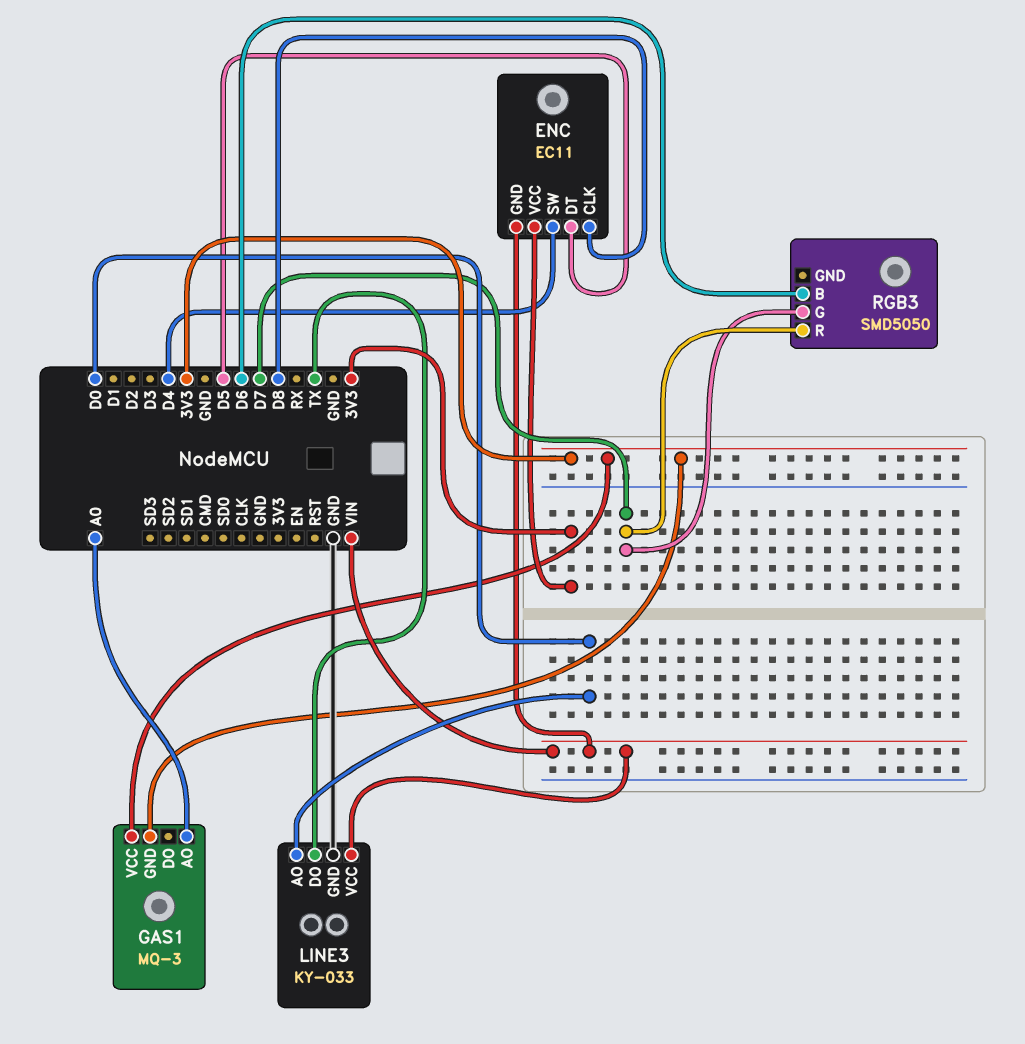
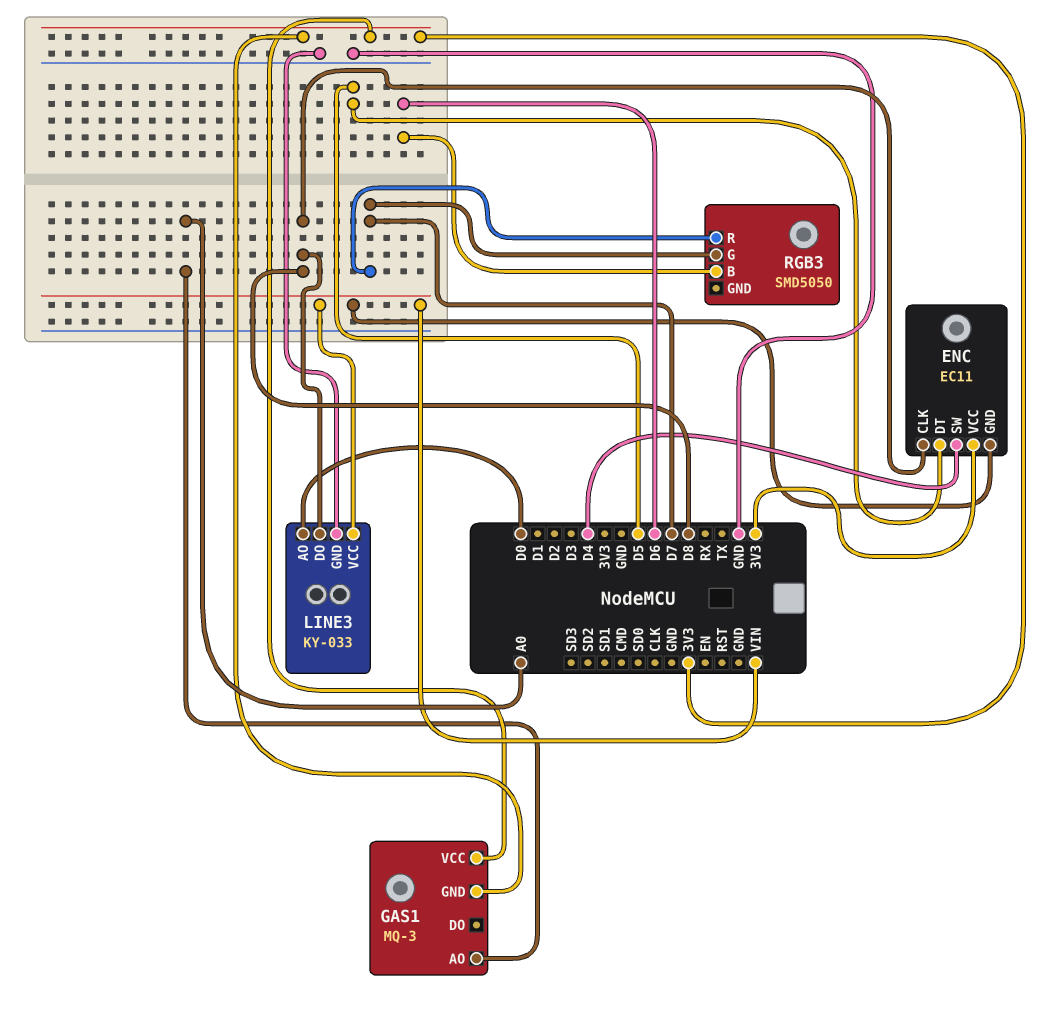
LINE3 pin DO: TX -> D8

